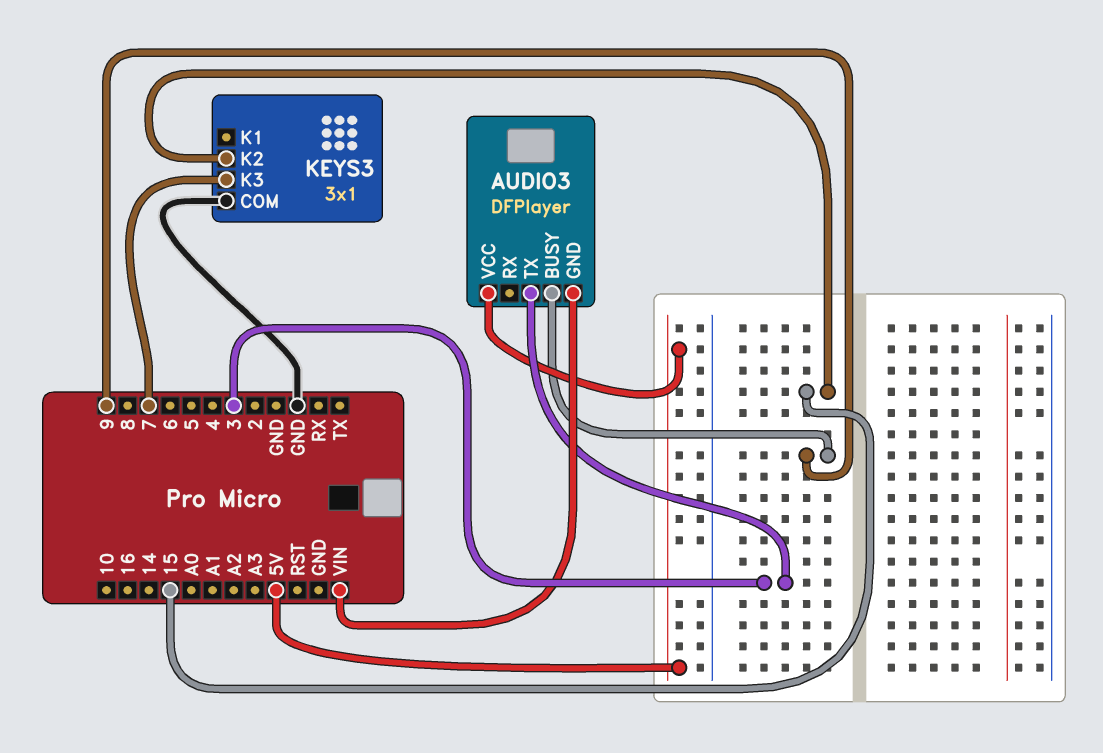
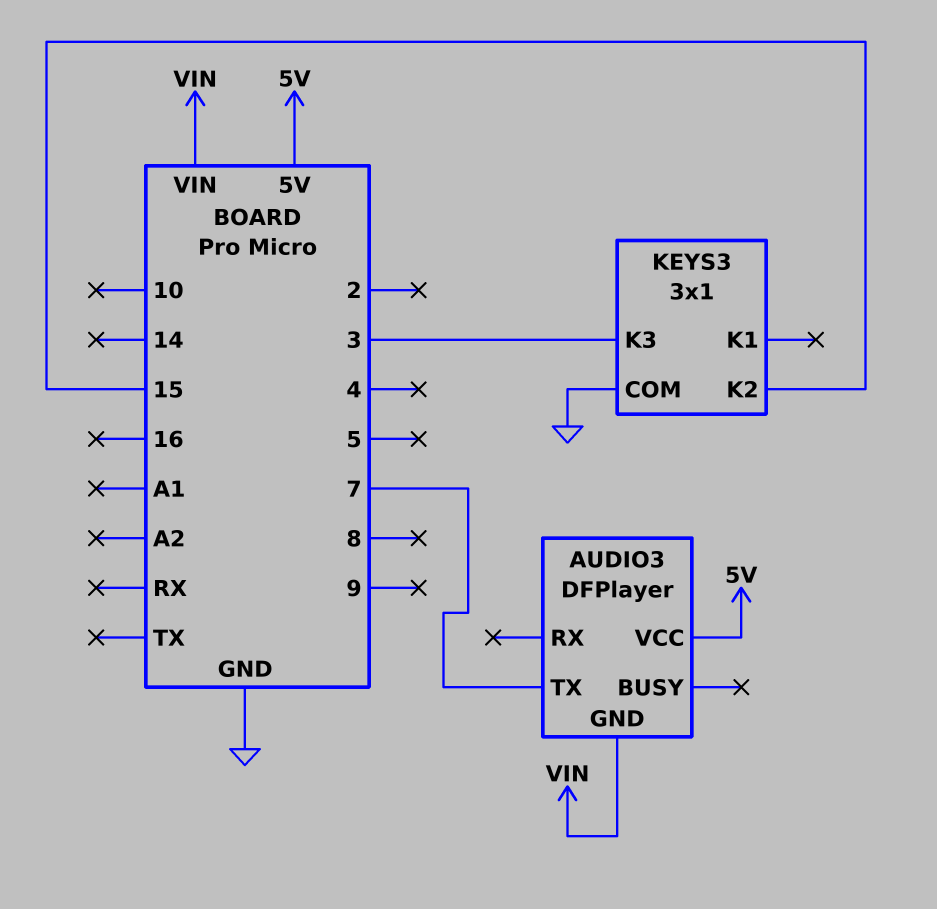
AUDIO3 pin BUSY: 9 -> none
AUDIO3 pin TX: 3 -> 7
KEYS3 pin K3: 7 -> 3

